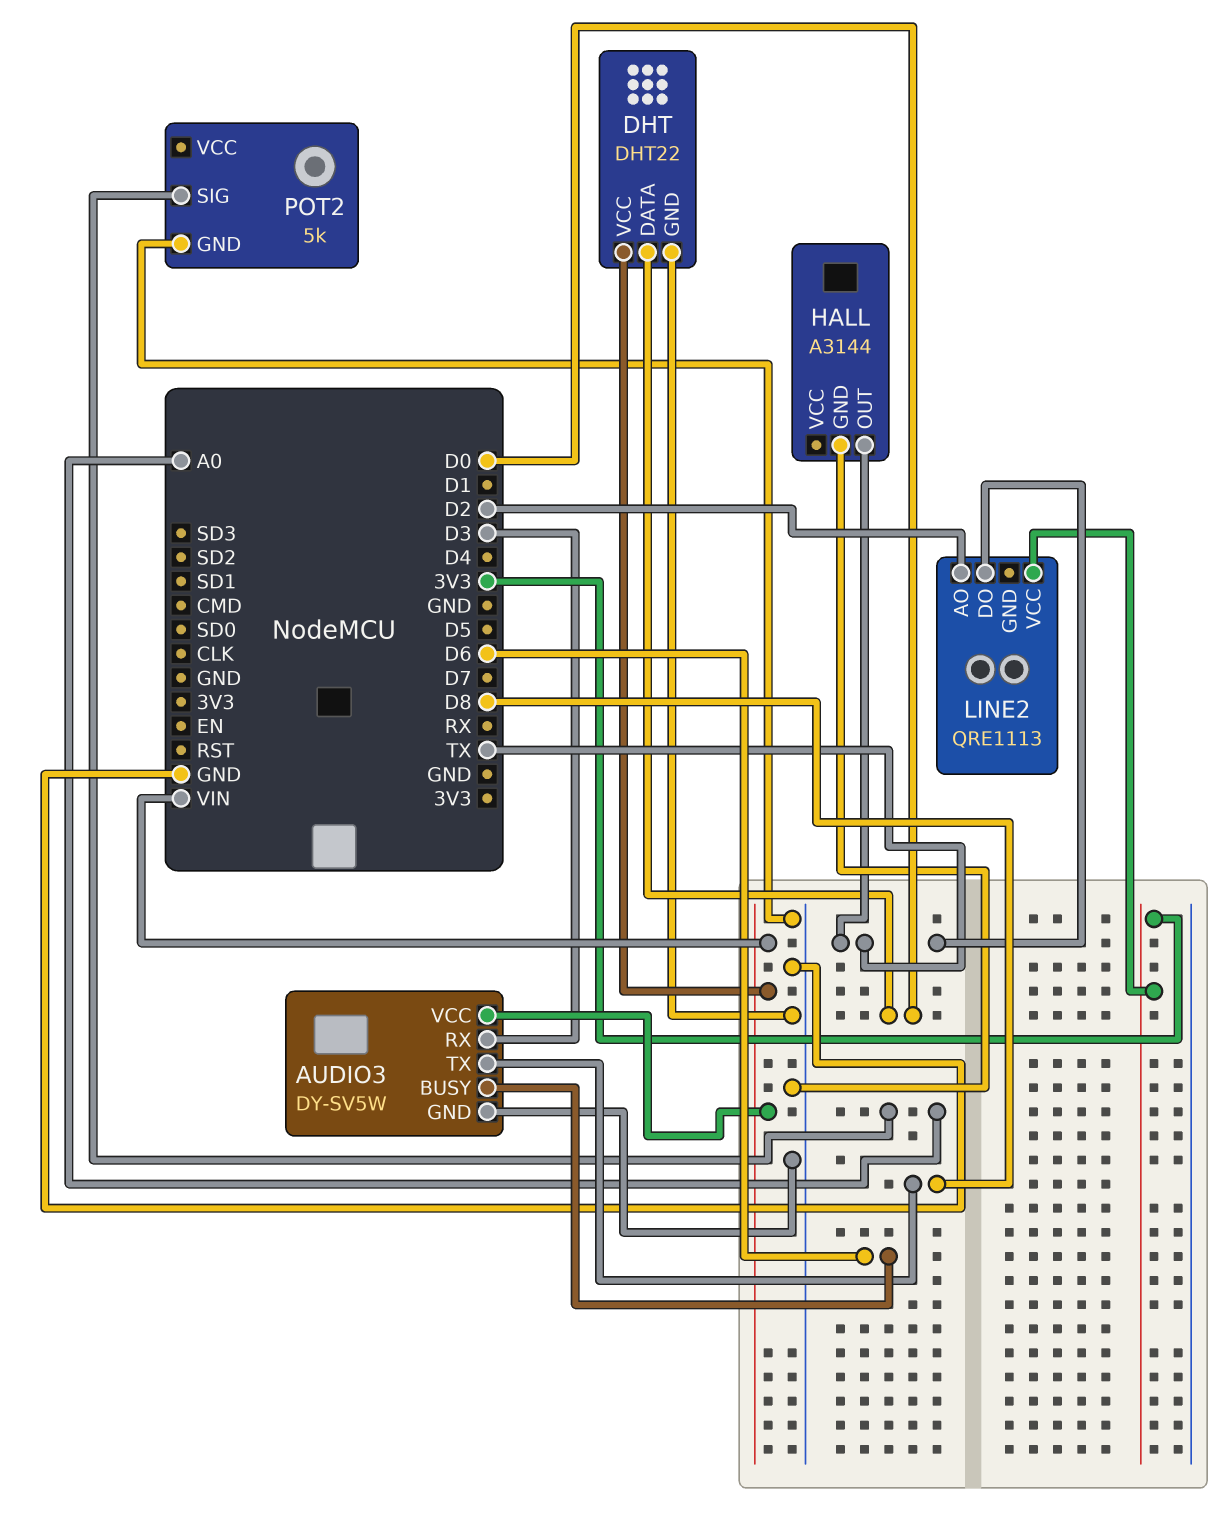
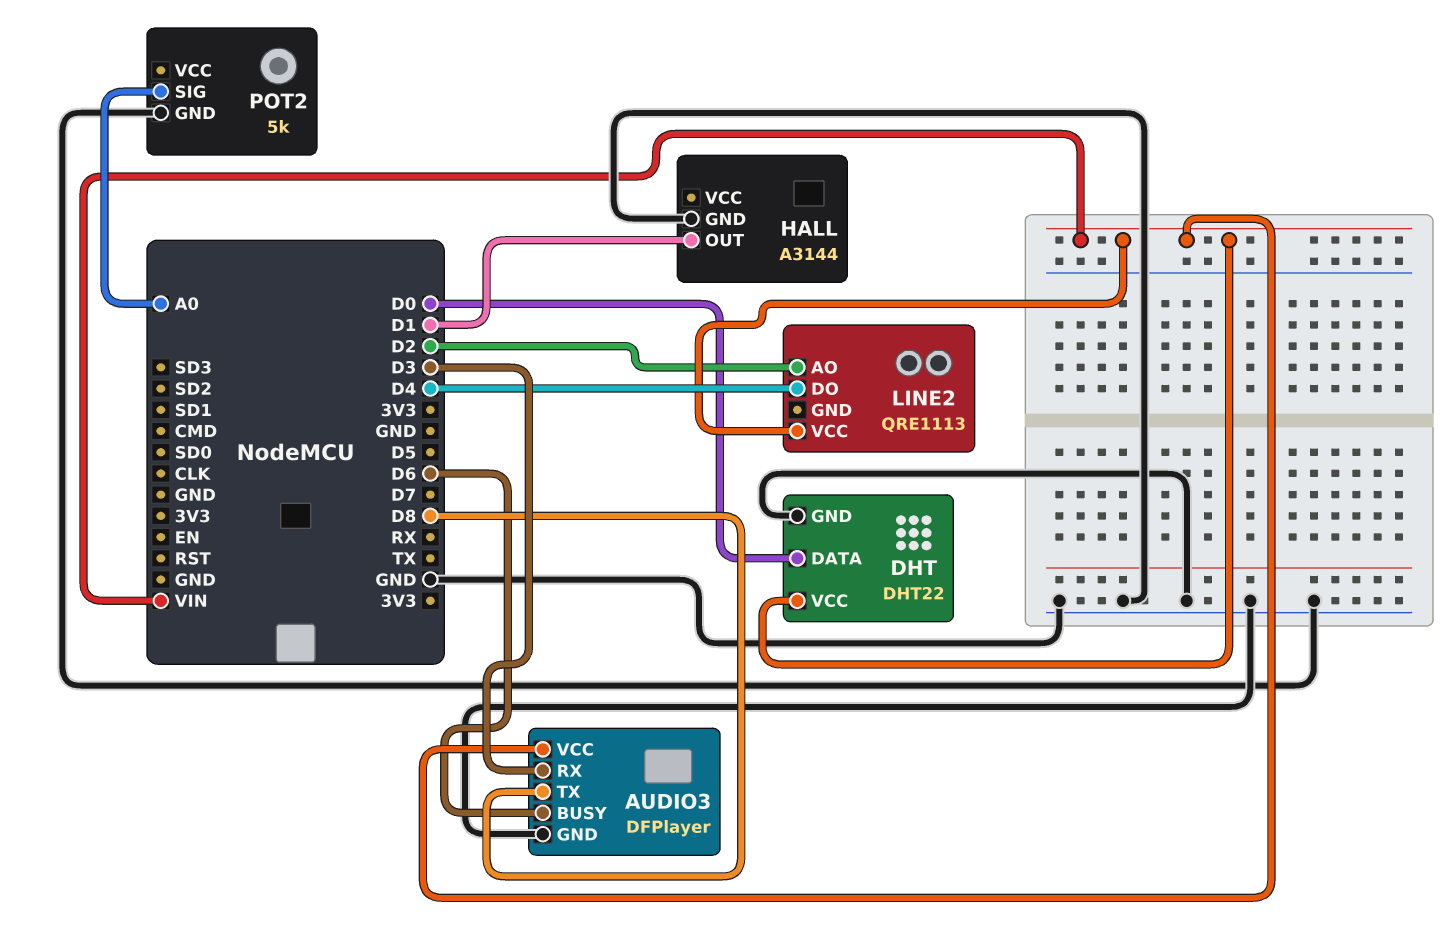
AUDIO3: DY-SV5W -> DFPlayer
HALL pin OUT: TX -> D1
LINE2 pin DO: TX -> D4
LINE2 pin VCC: 3V3 -> VIN

